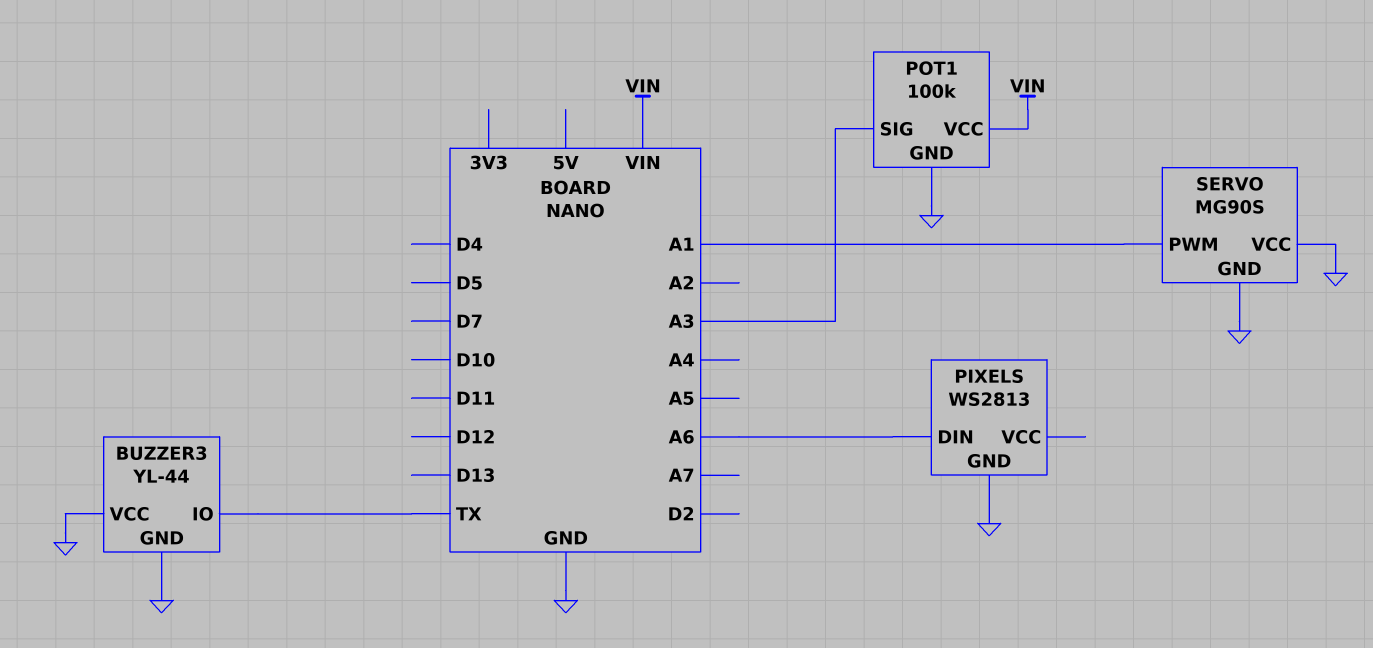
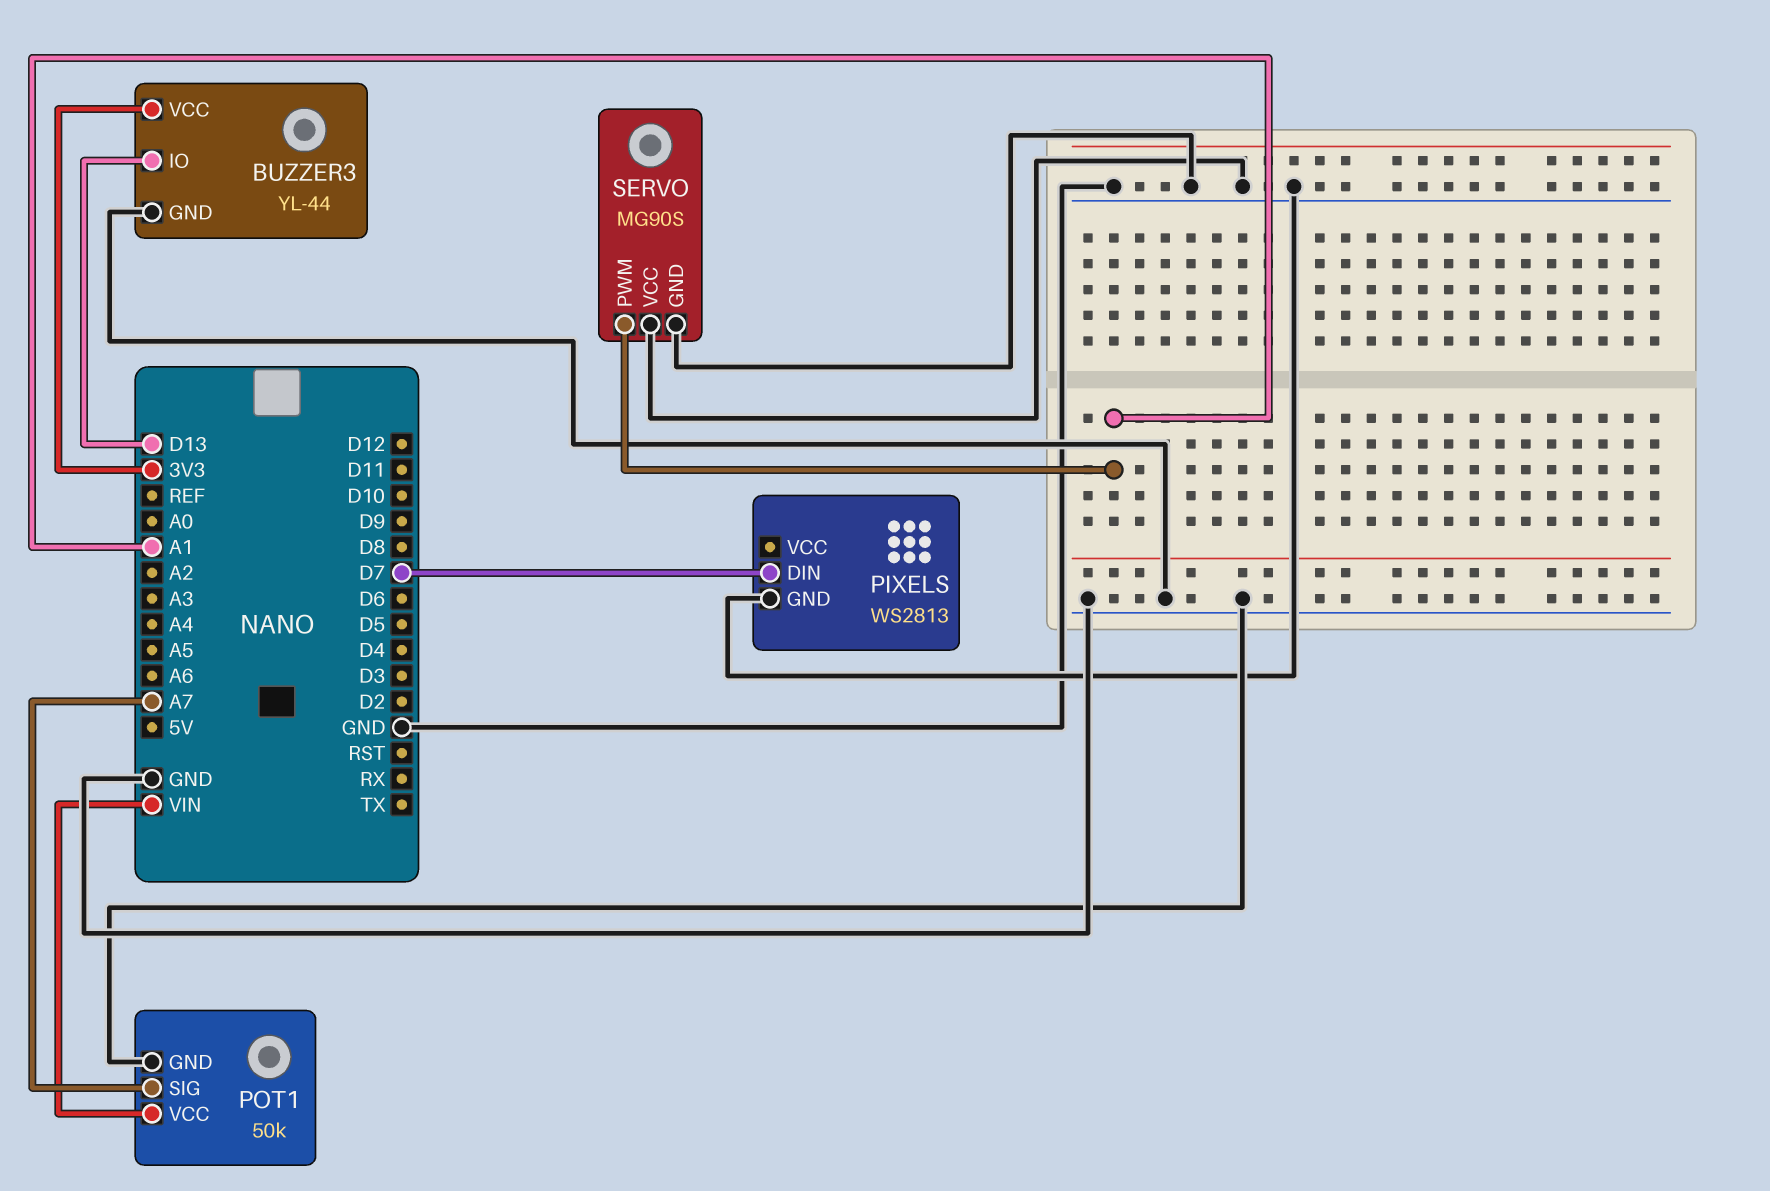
BUZZER3 pin IO: TX -> D13
BUZZER3 pin VCC: GND -> 3V3
PIXELS pin DIN: A6 -> D7
POT1: 100k -> 50k
POT1 pin SIG: A3 -> A7

